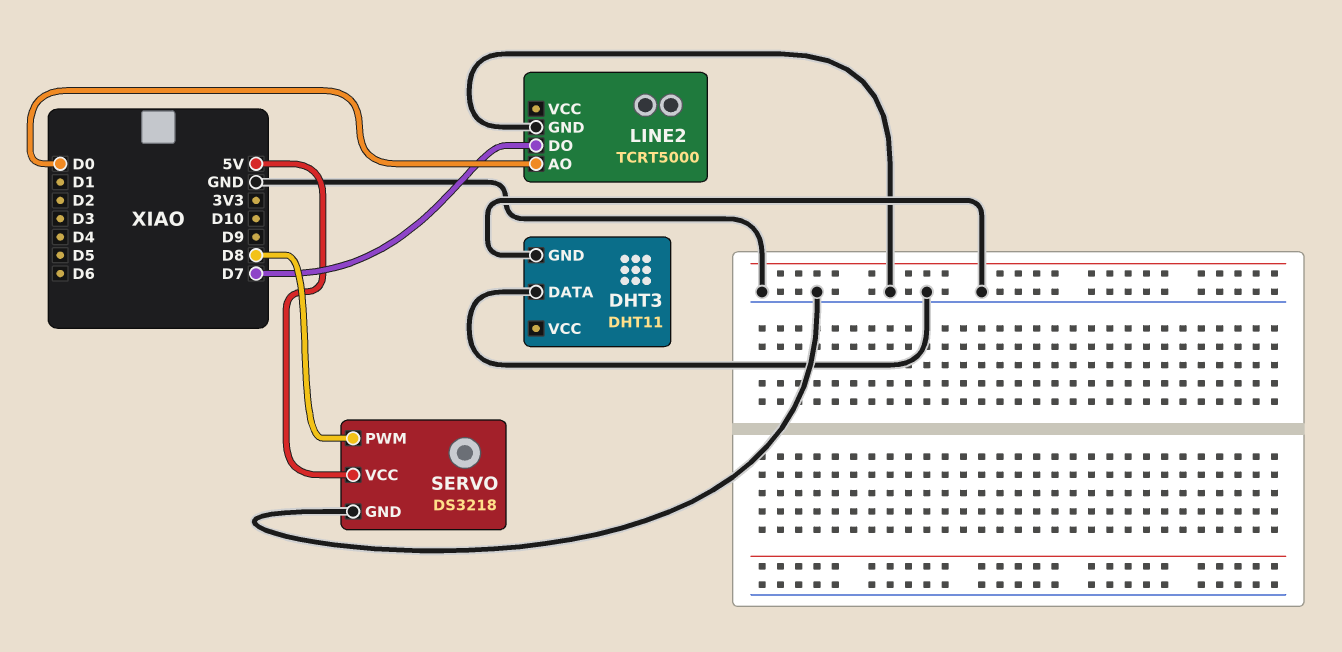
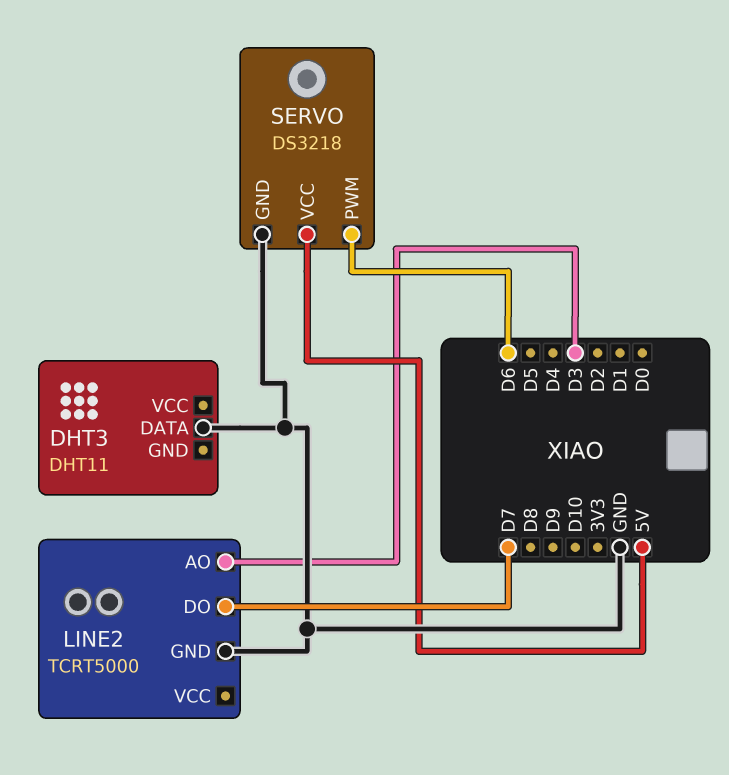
DHT3 pin GND: GND -> none
LINE2 pin AO: D0 -> D3
SERVO pin PWM: D8 -> D6

